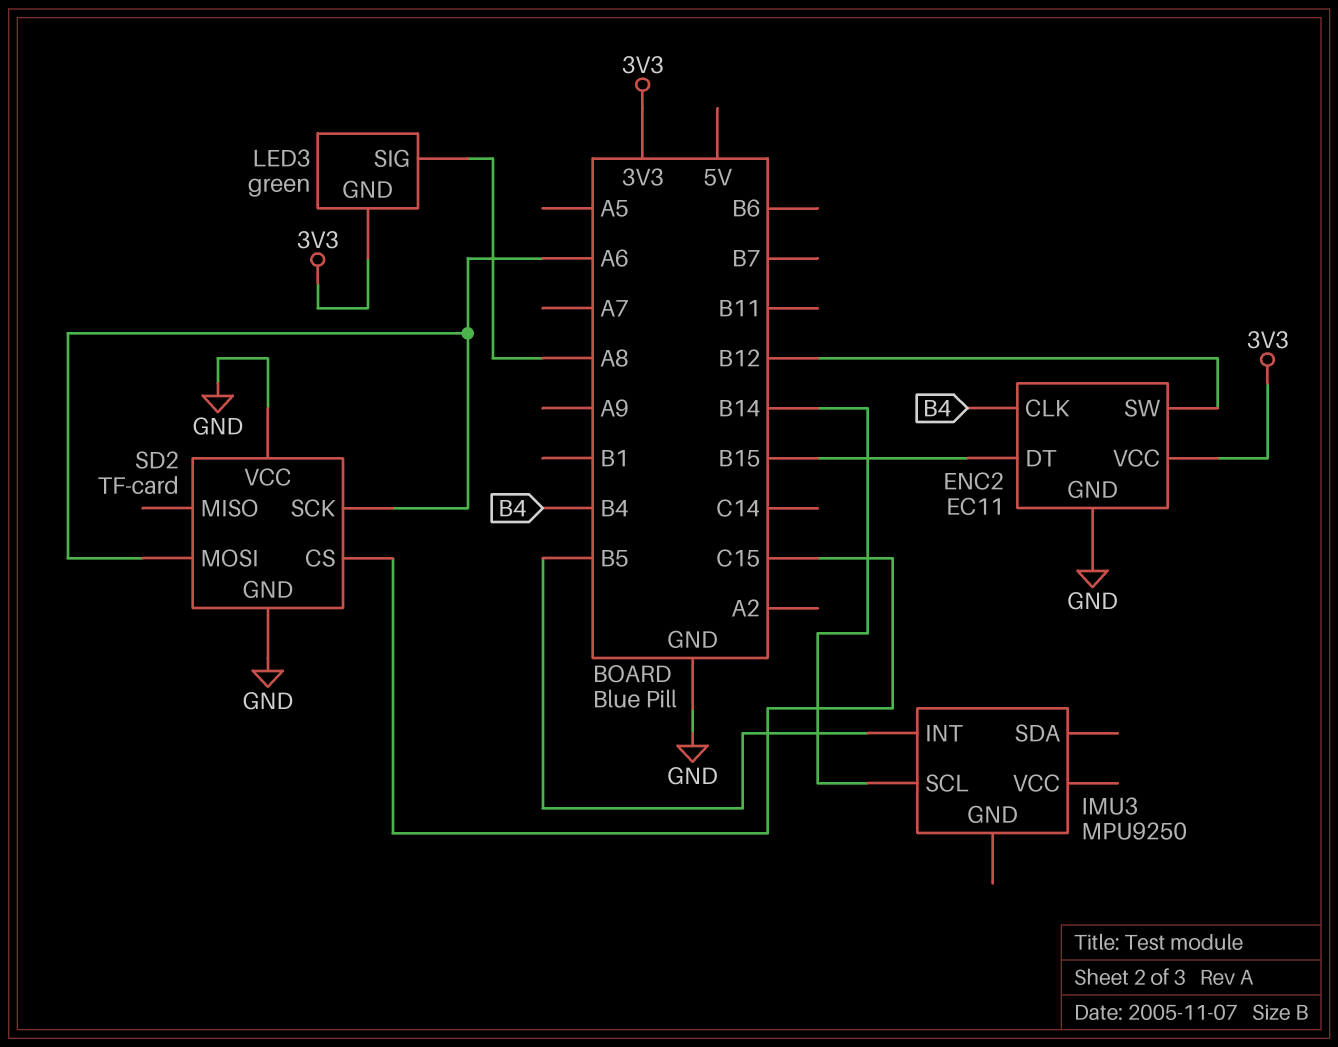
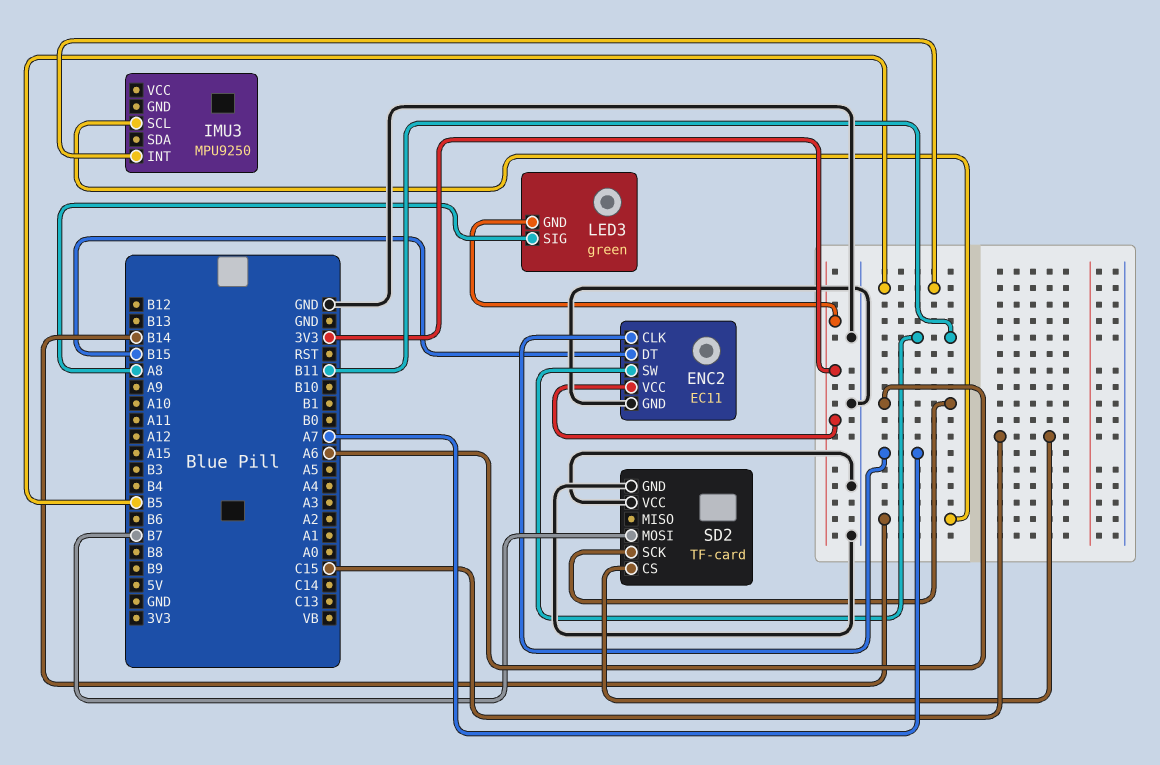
ENC2 pin CLK: B4 -> A7
ENC2 pin SW: B12 -> B11
SD2 pin MOSI: A6 -> B7

